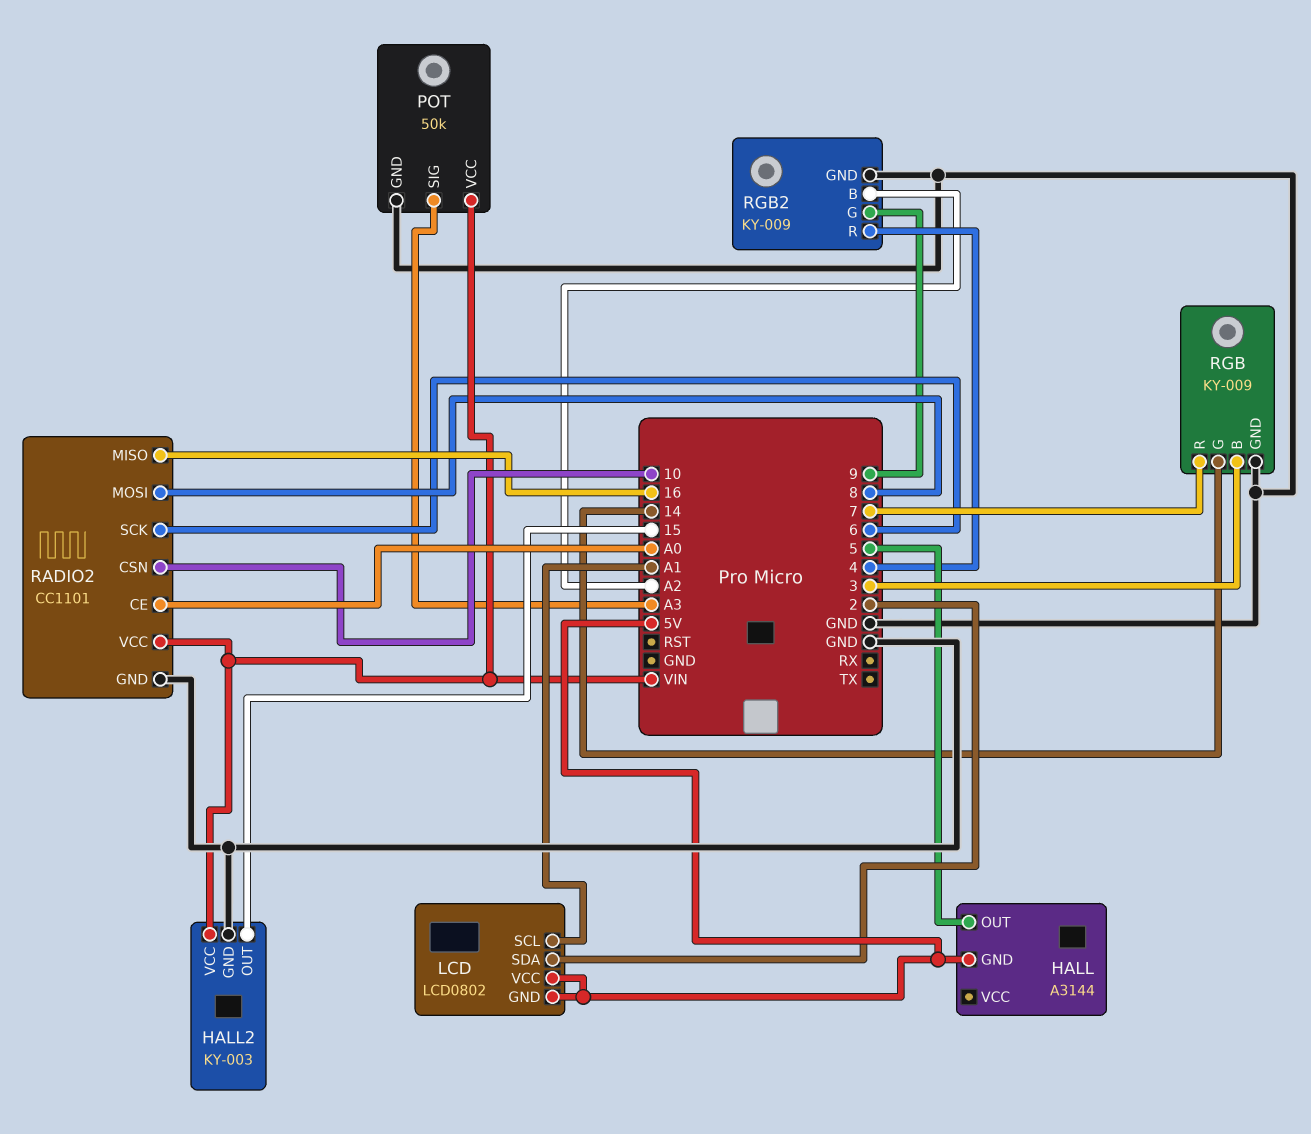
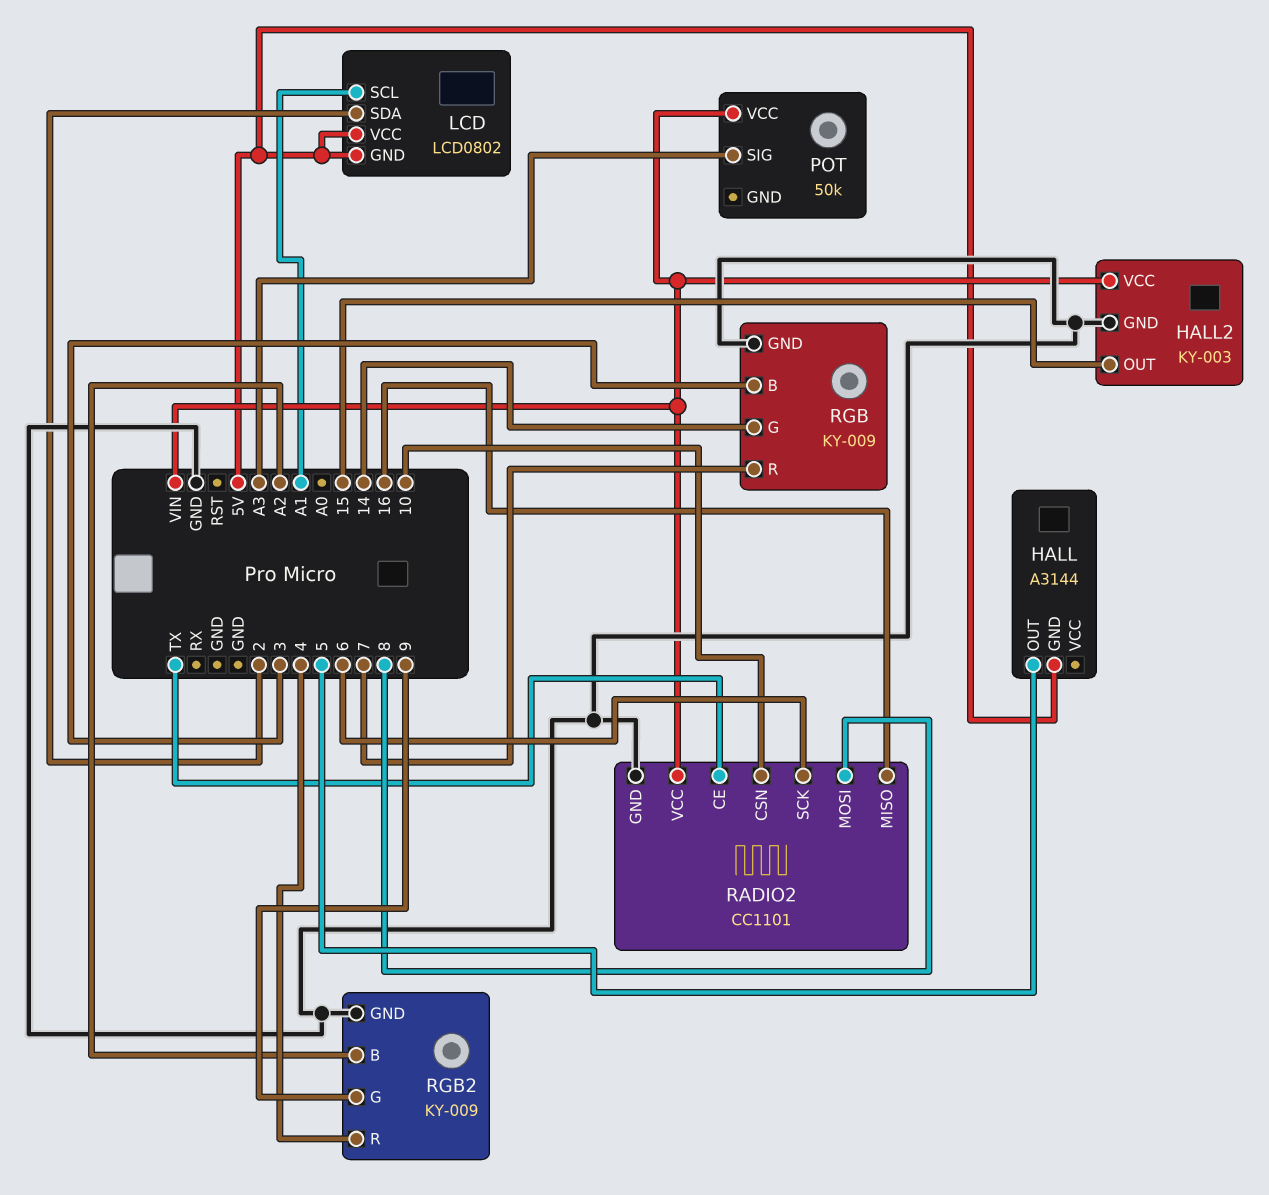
POT pin GND: GND -> none
RADIO2 pin CE: A0 -> TX

